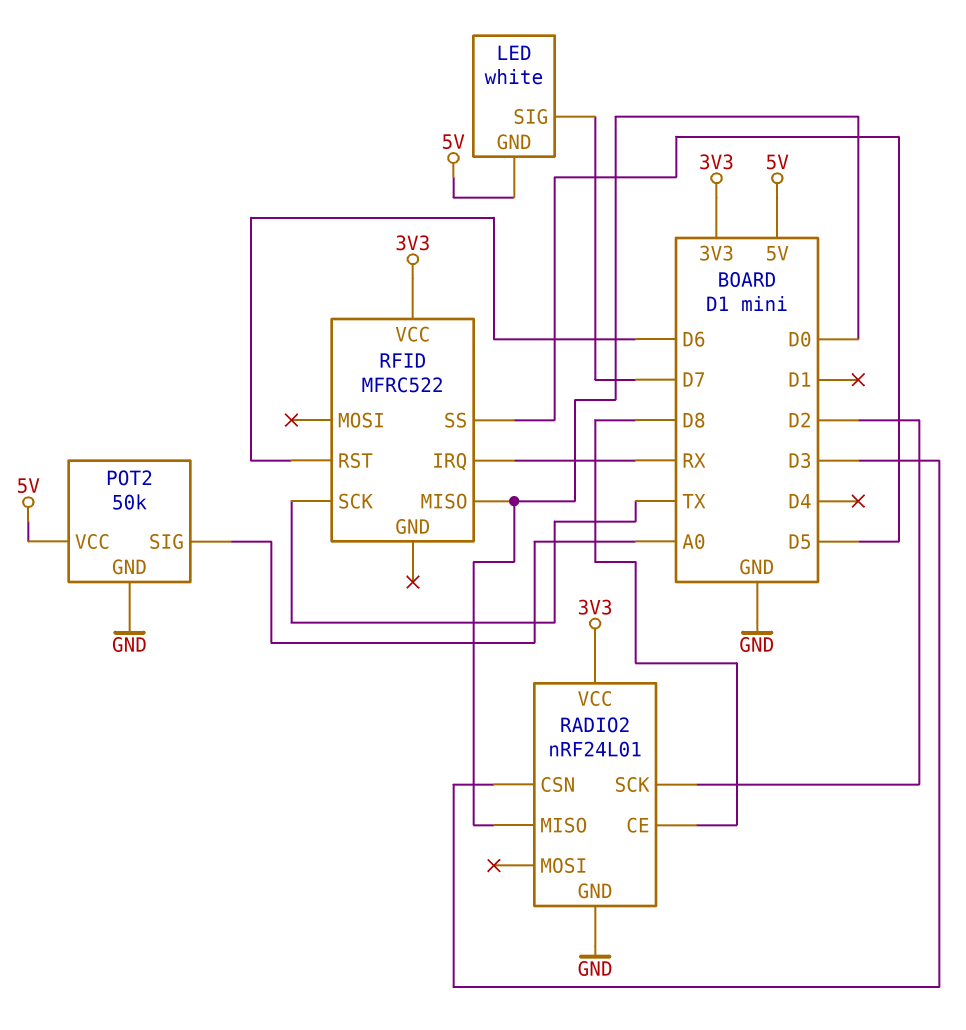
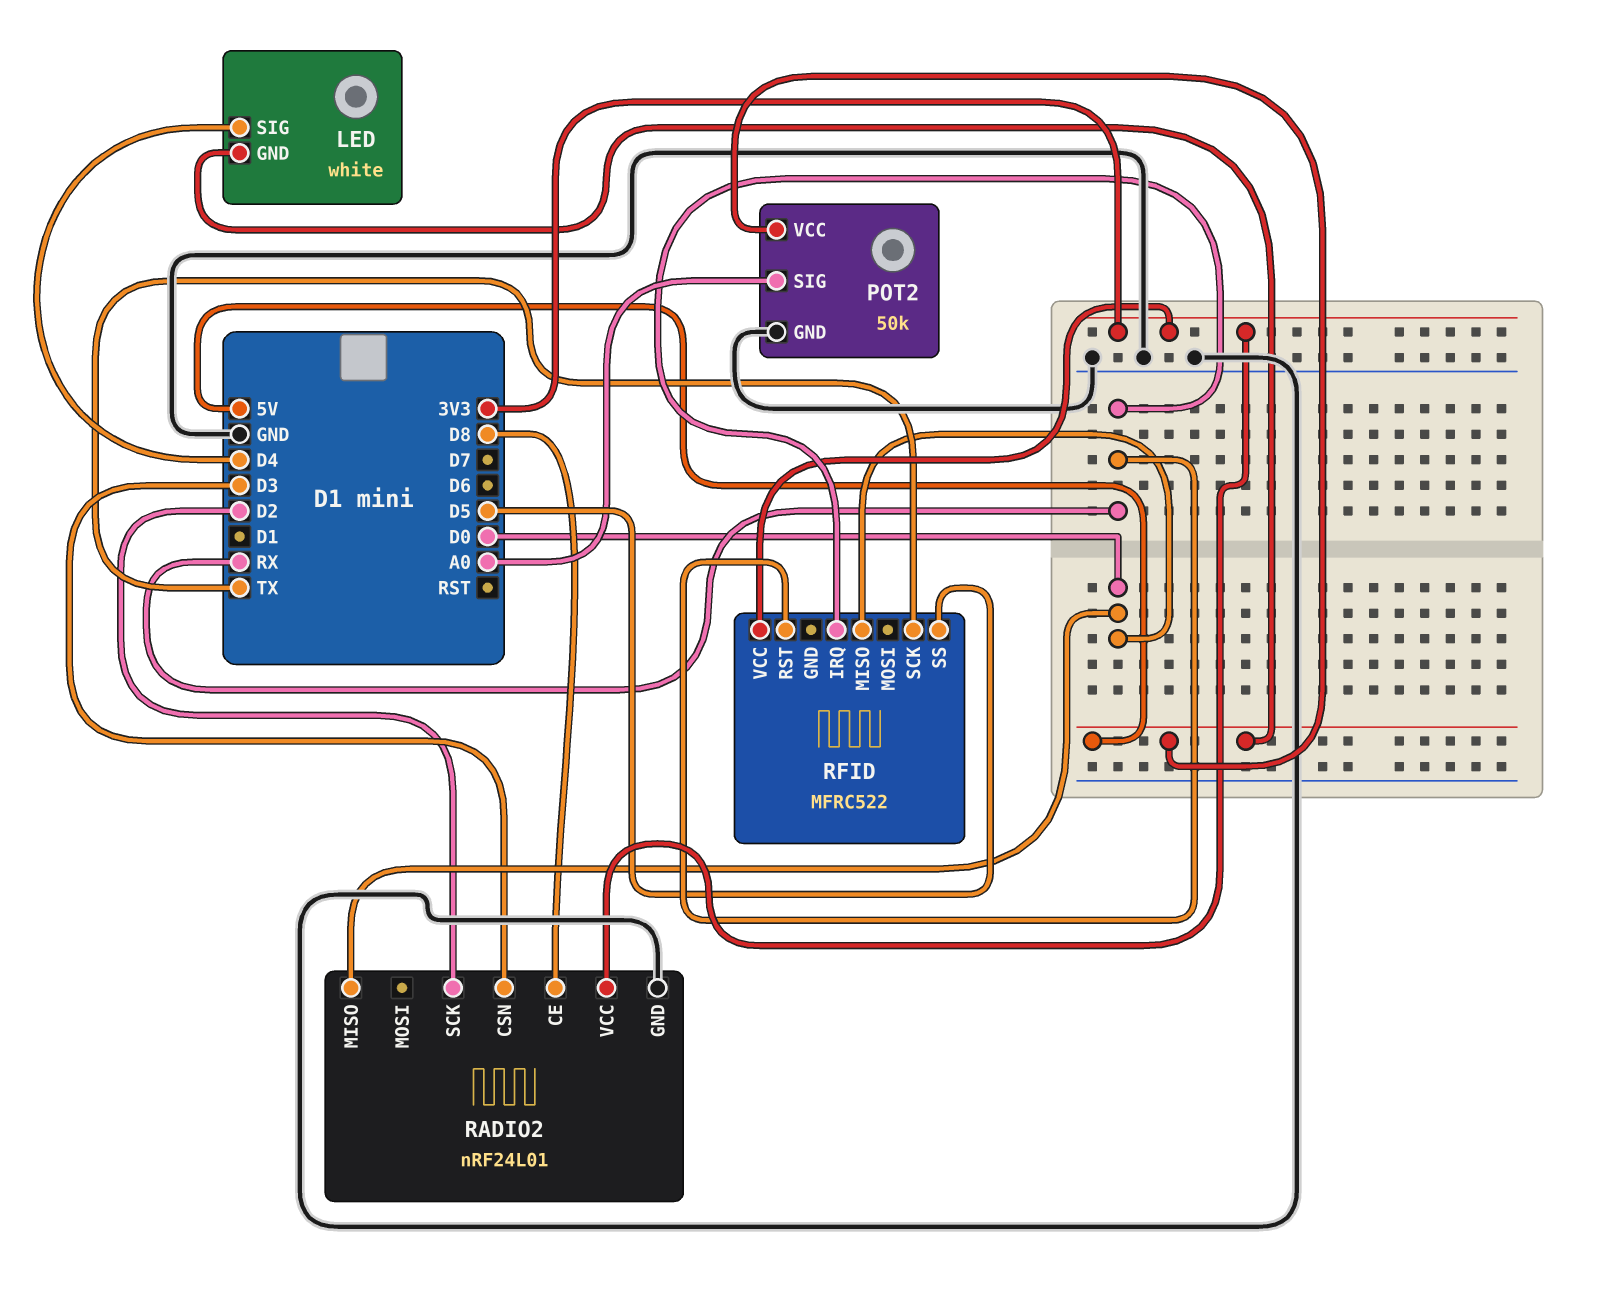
LED pin SIG: D7 -> D4
RFID pin RST: D6 -> RX

